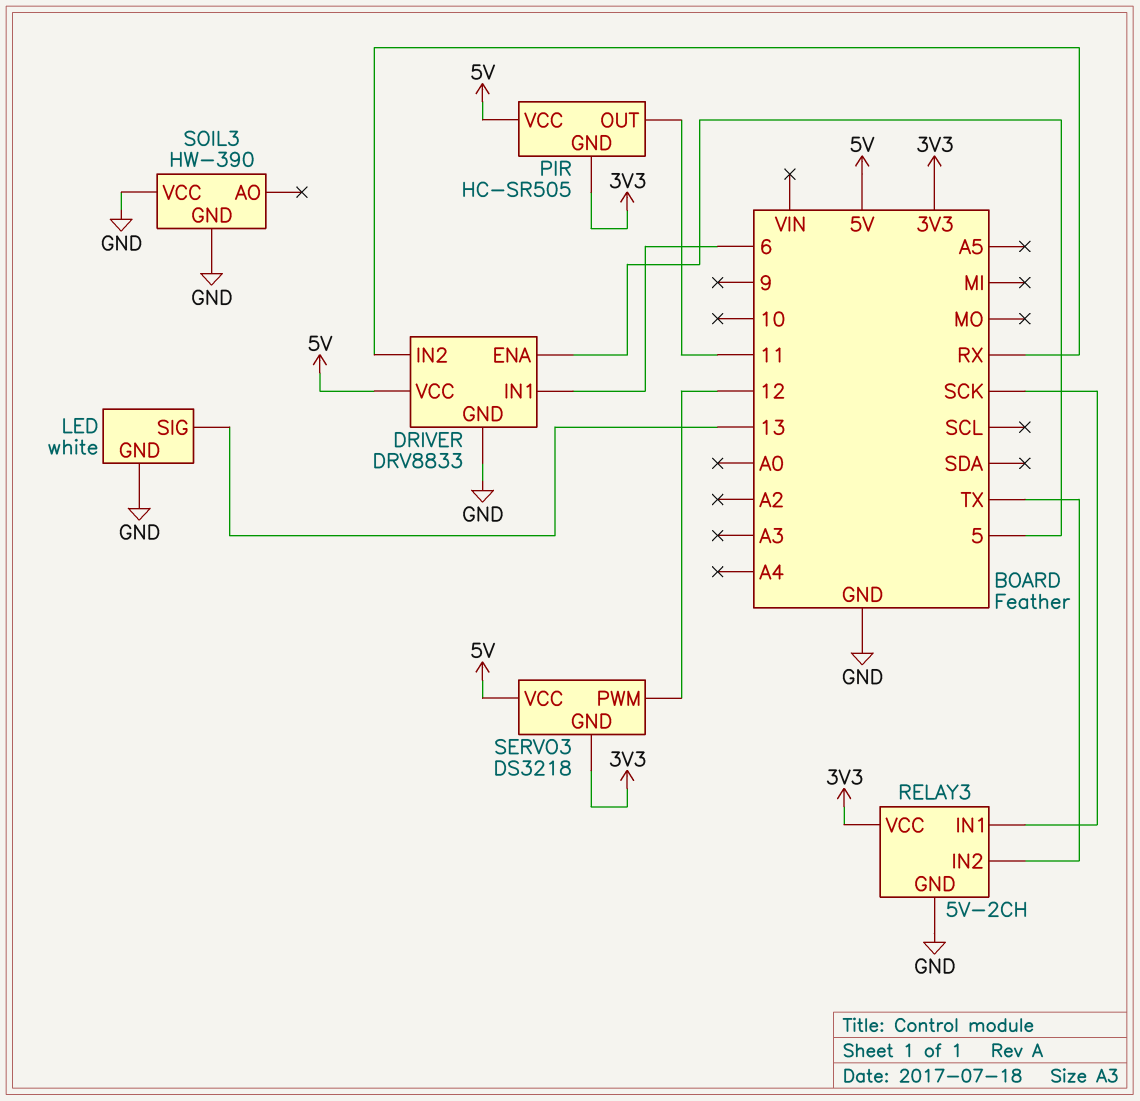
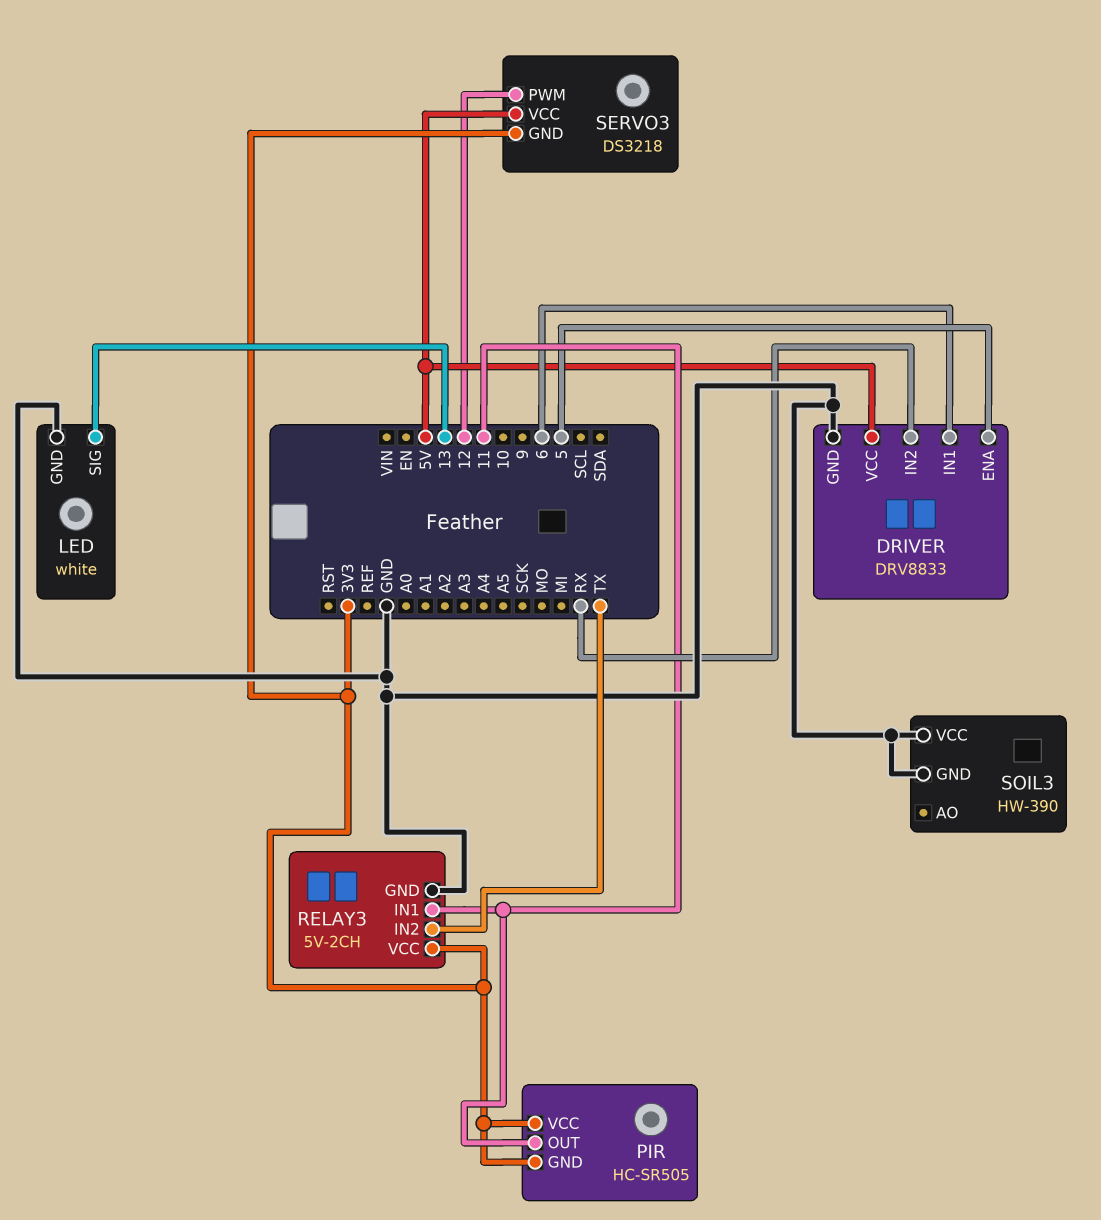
PIR pin VCC: 5V -> 3V3
RELAY3 pin IN1: SCK -> 11

